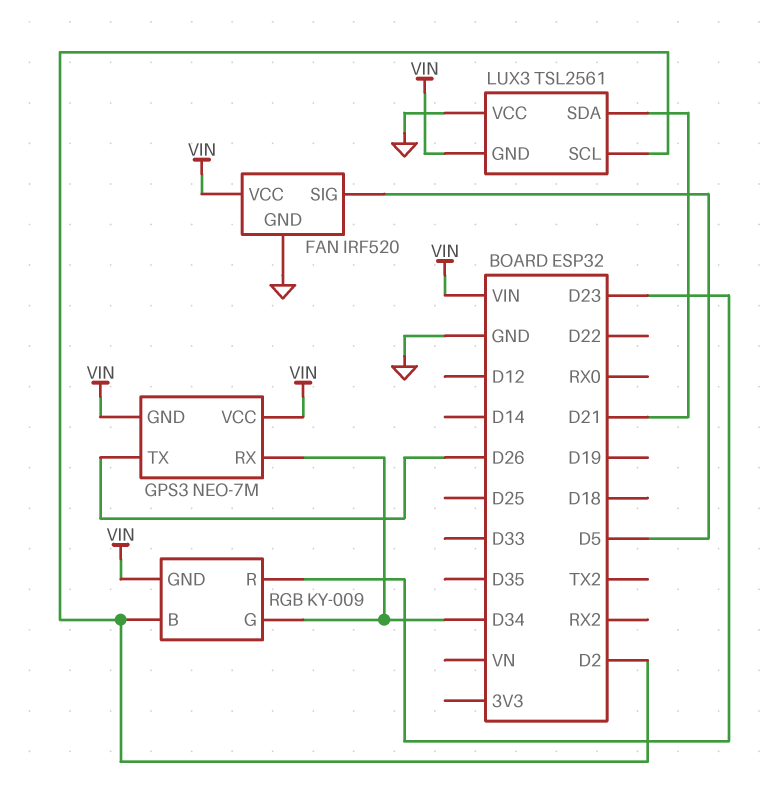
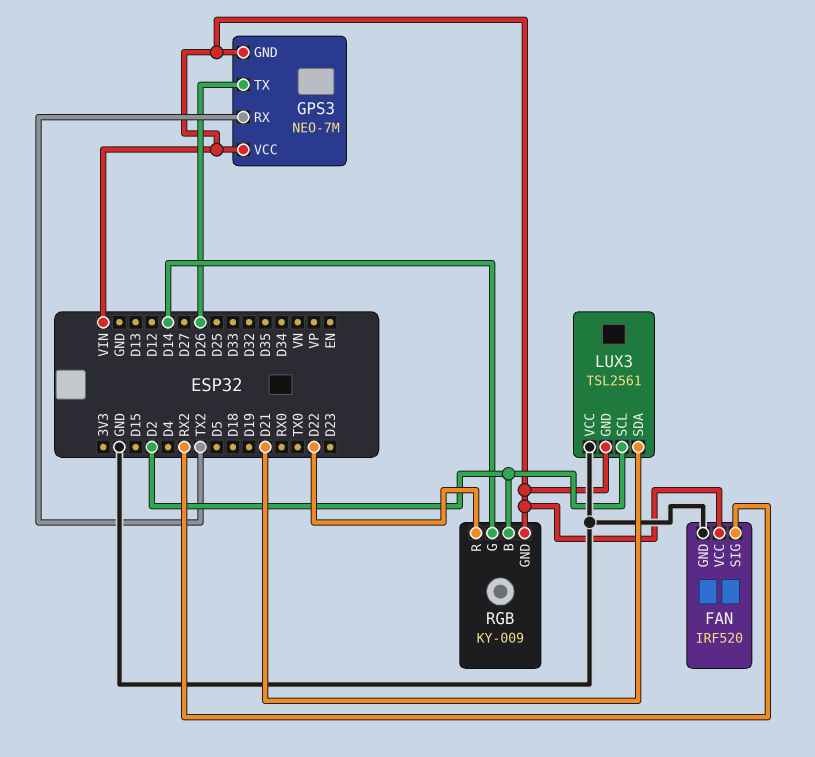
FAN pin SIG: D5 -> RX2
GPS3 pin RX: D34 -> TX2
RGB pin G: D34 -> D14
RGB pin R: D23 -> D22

